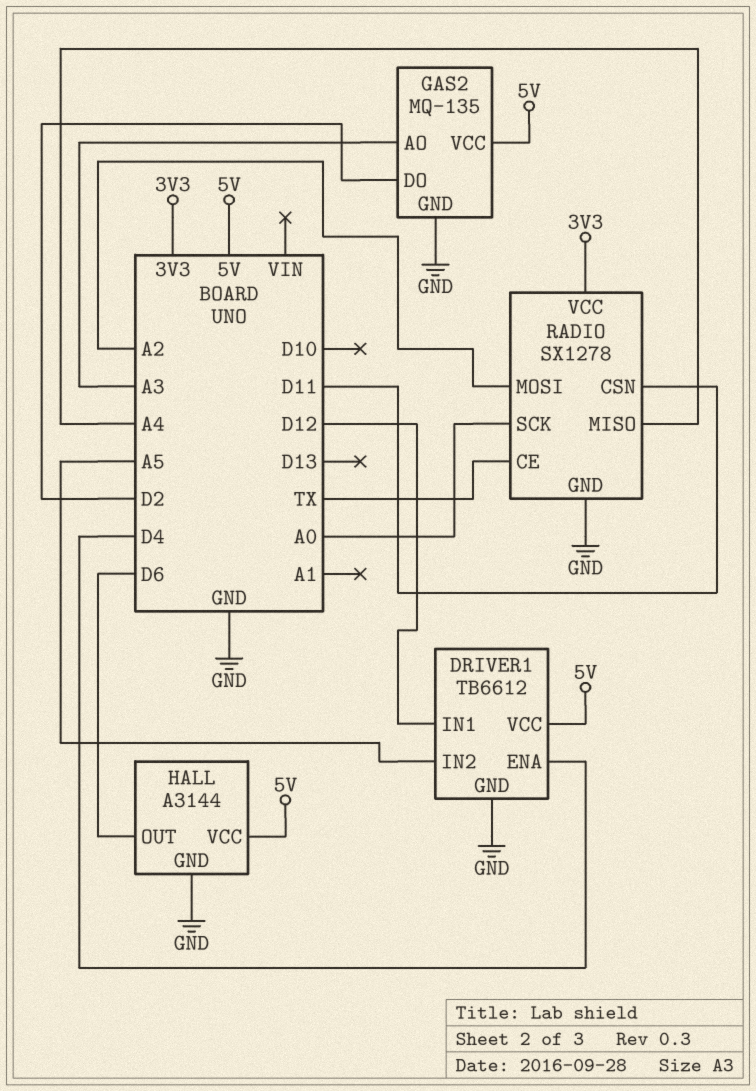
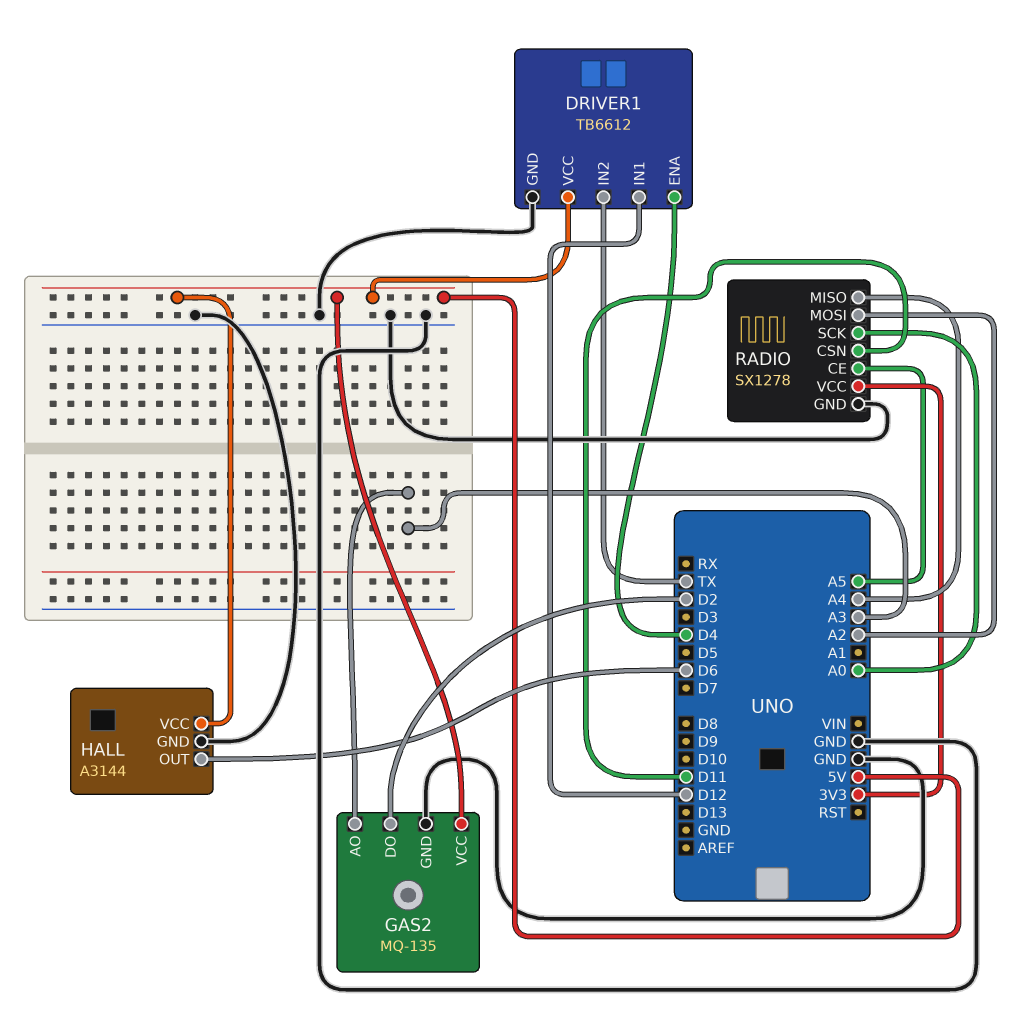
DRIVER1 pin IN2: A5 -> TX
RADIO pin CE: TX -> A5

